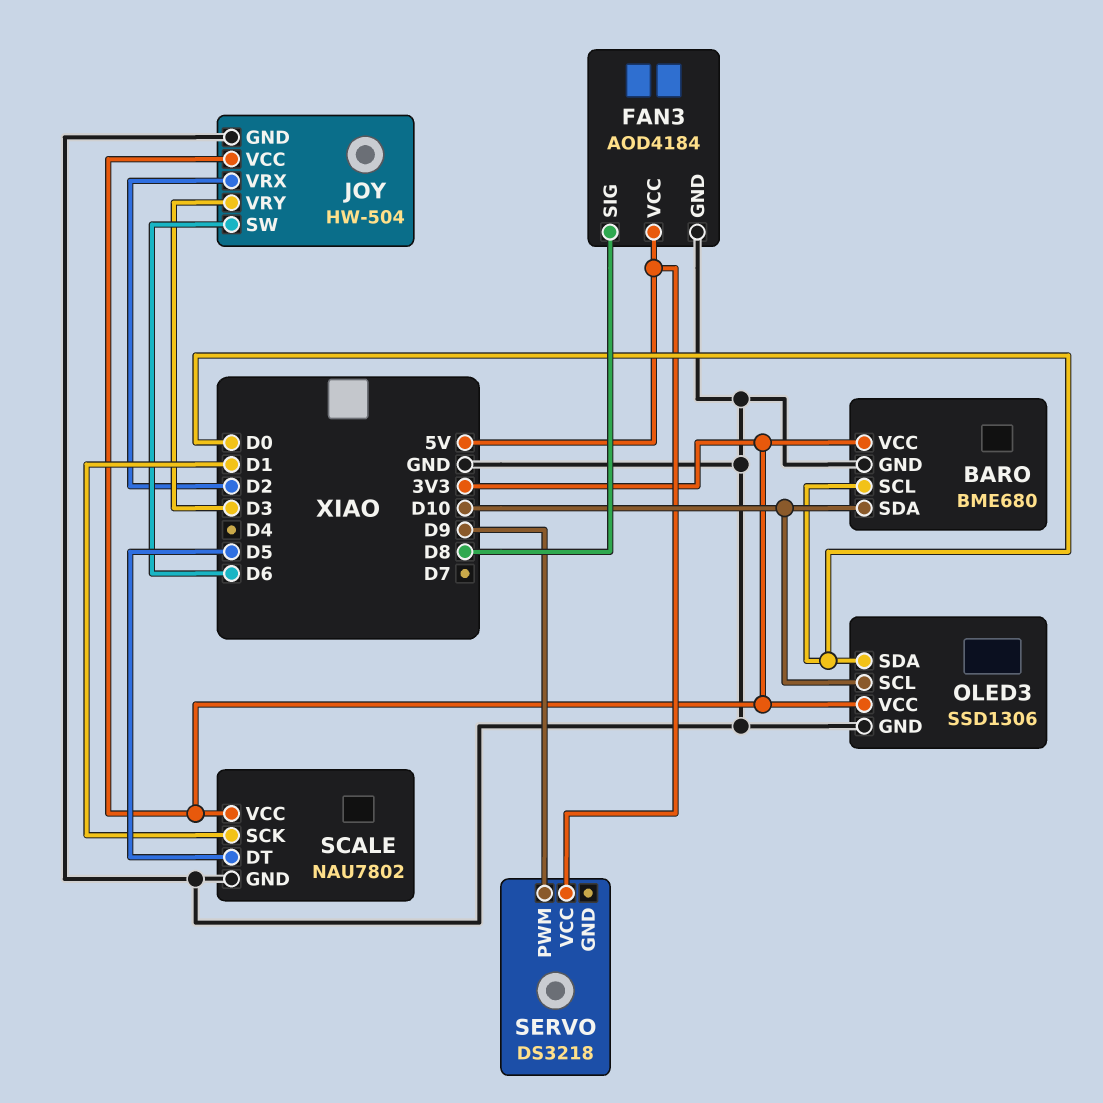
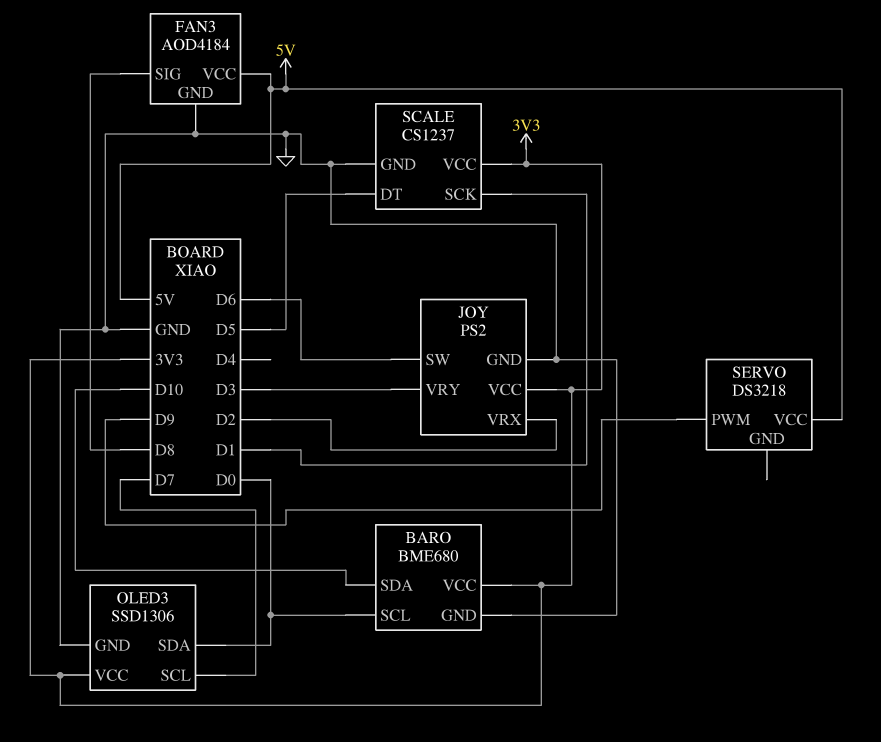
JOY: HW-504 -> PS2
OLED3 pin SCL: D10 -> D7
SCALE: NAU7802 -> CS1237

